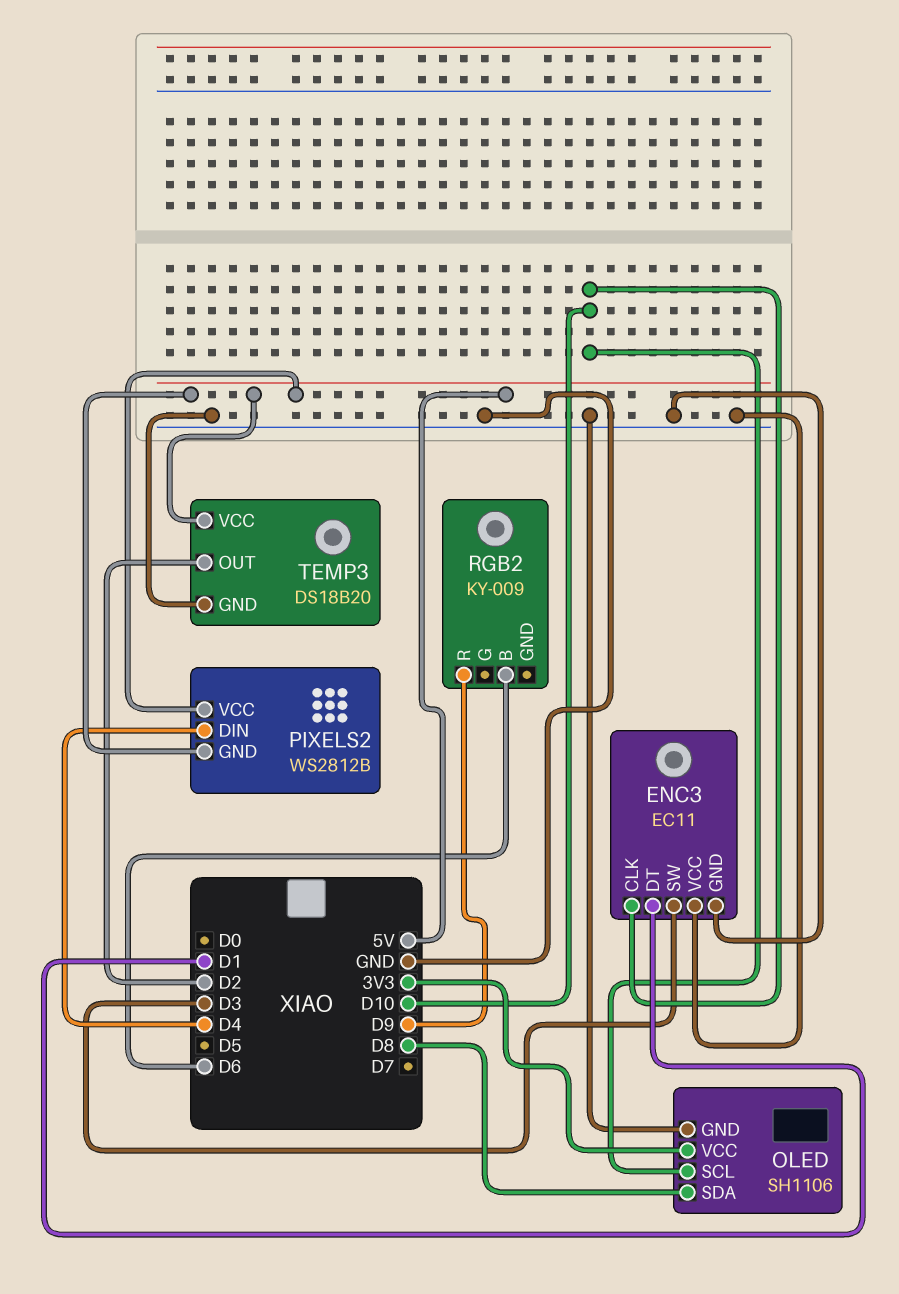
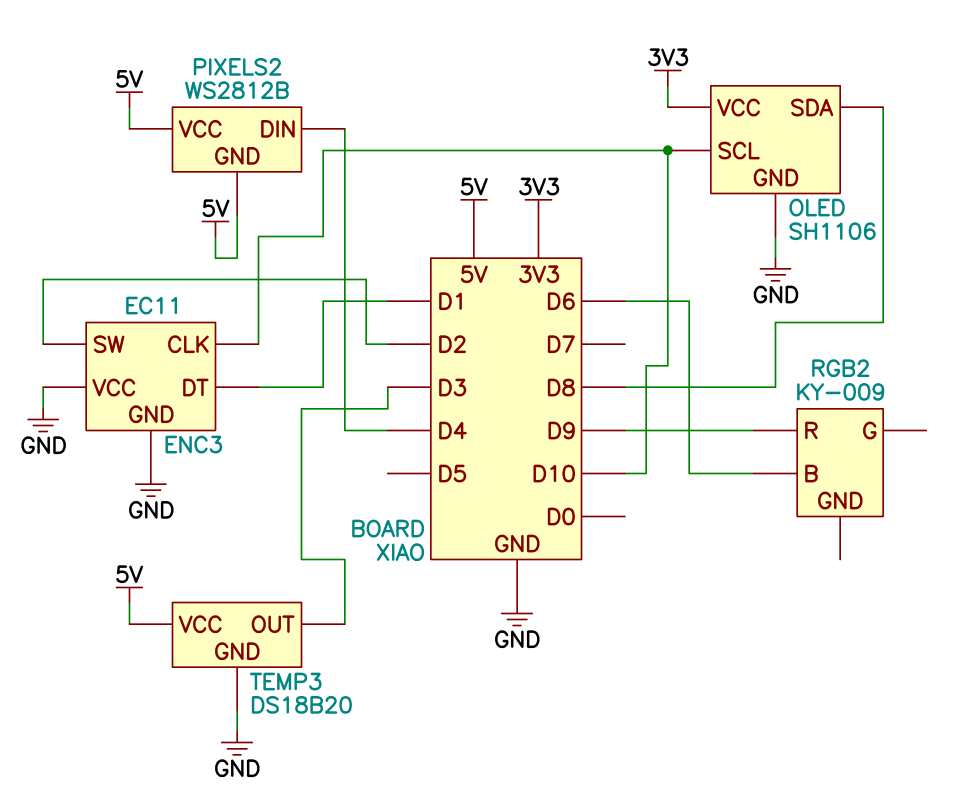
ENC3 pin SW: D3 -> D2
TEMP3 pin OUT: D2 -> D3

